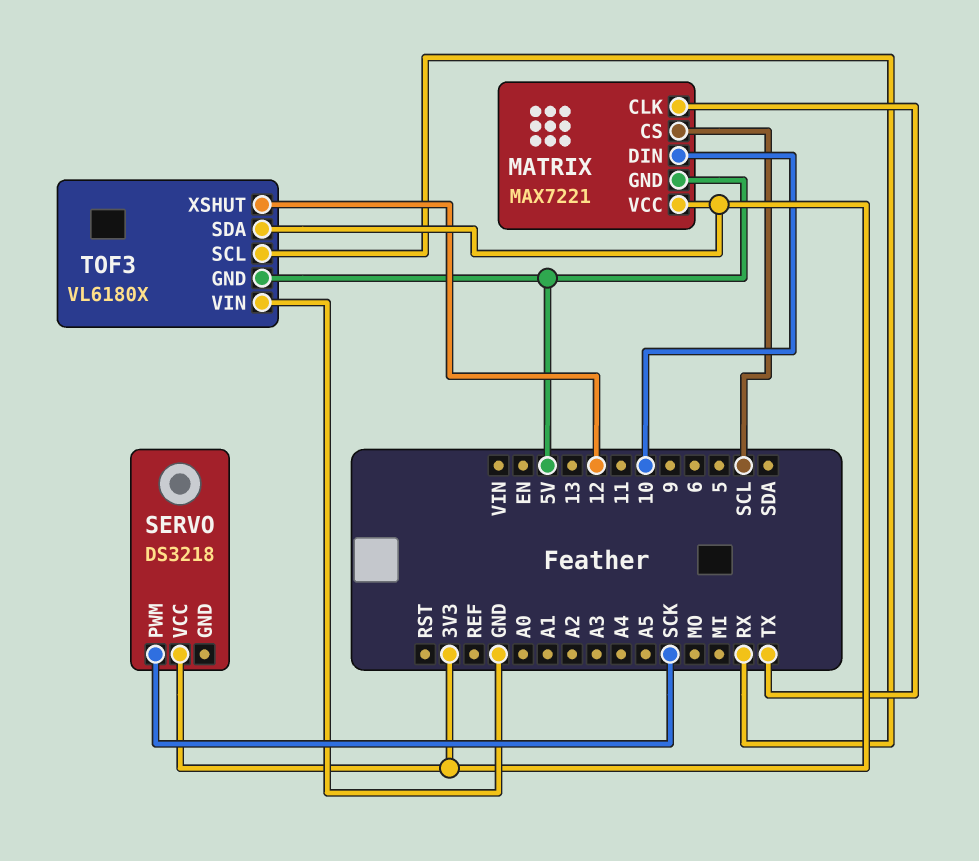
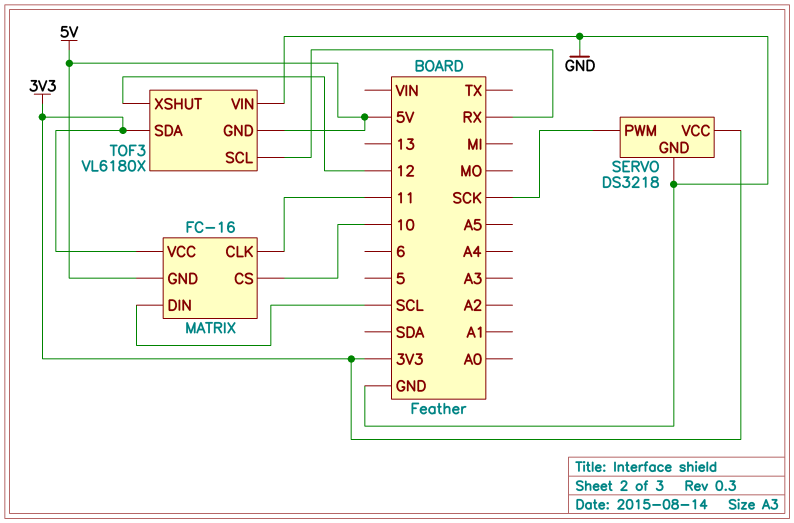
MATRIX: MAX7221 -> FC-16
MATRIX pin CLK: TX -> 11
MATRIX pin CS: SCL -> 10
MATRIX pin DIN: 10 -> SCL
SERVO pin GND: none -> GND

